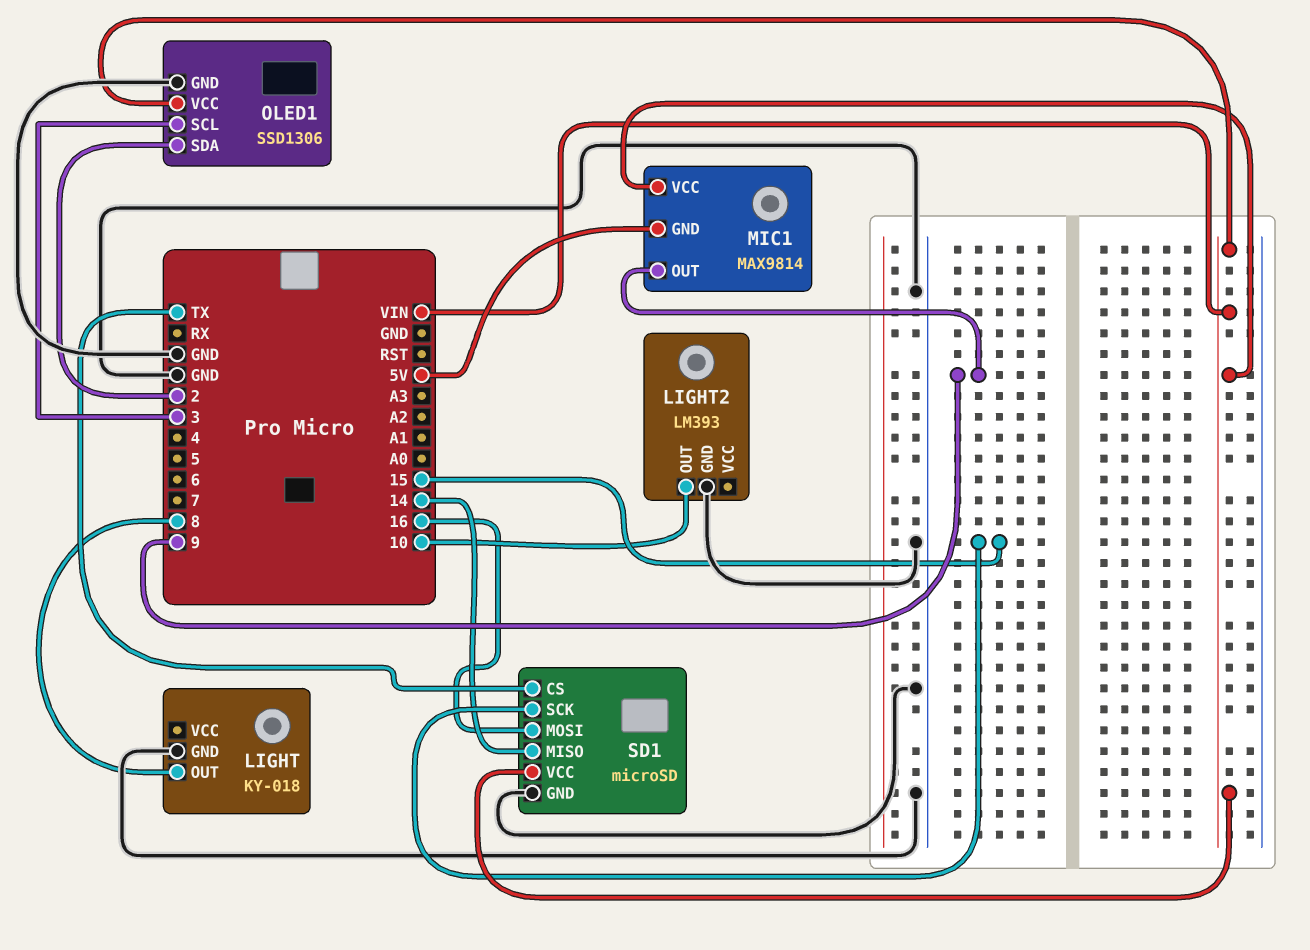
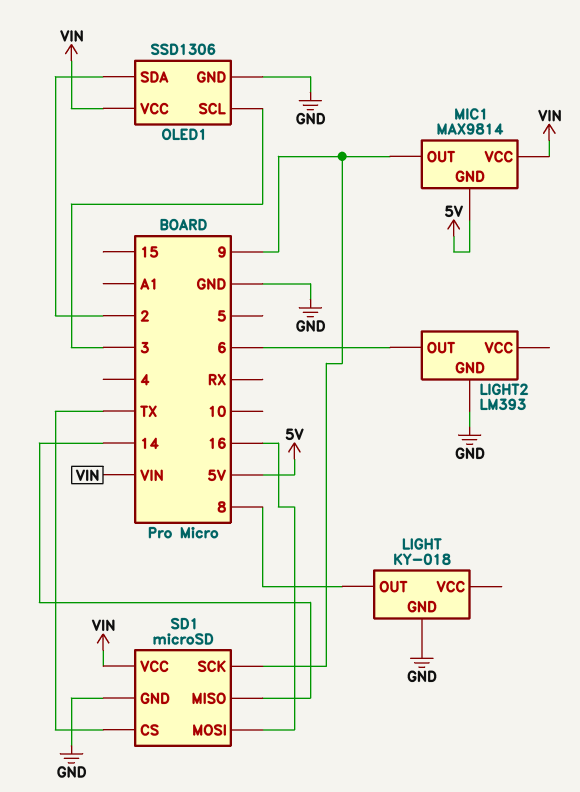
LIGHT2 pin OUT: 10 -> 6
SD1 pin SCK: 15 -> 9

